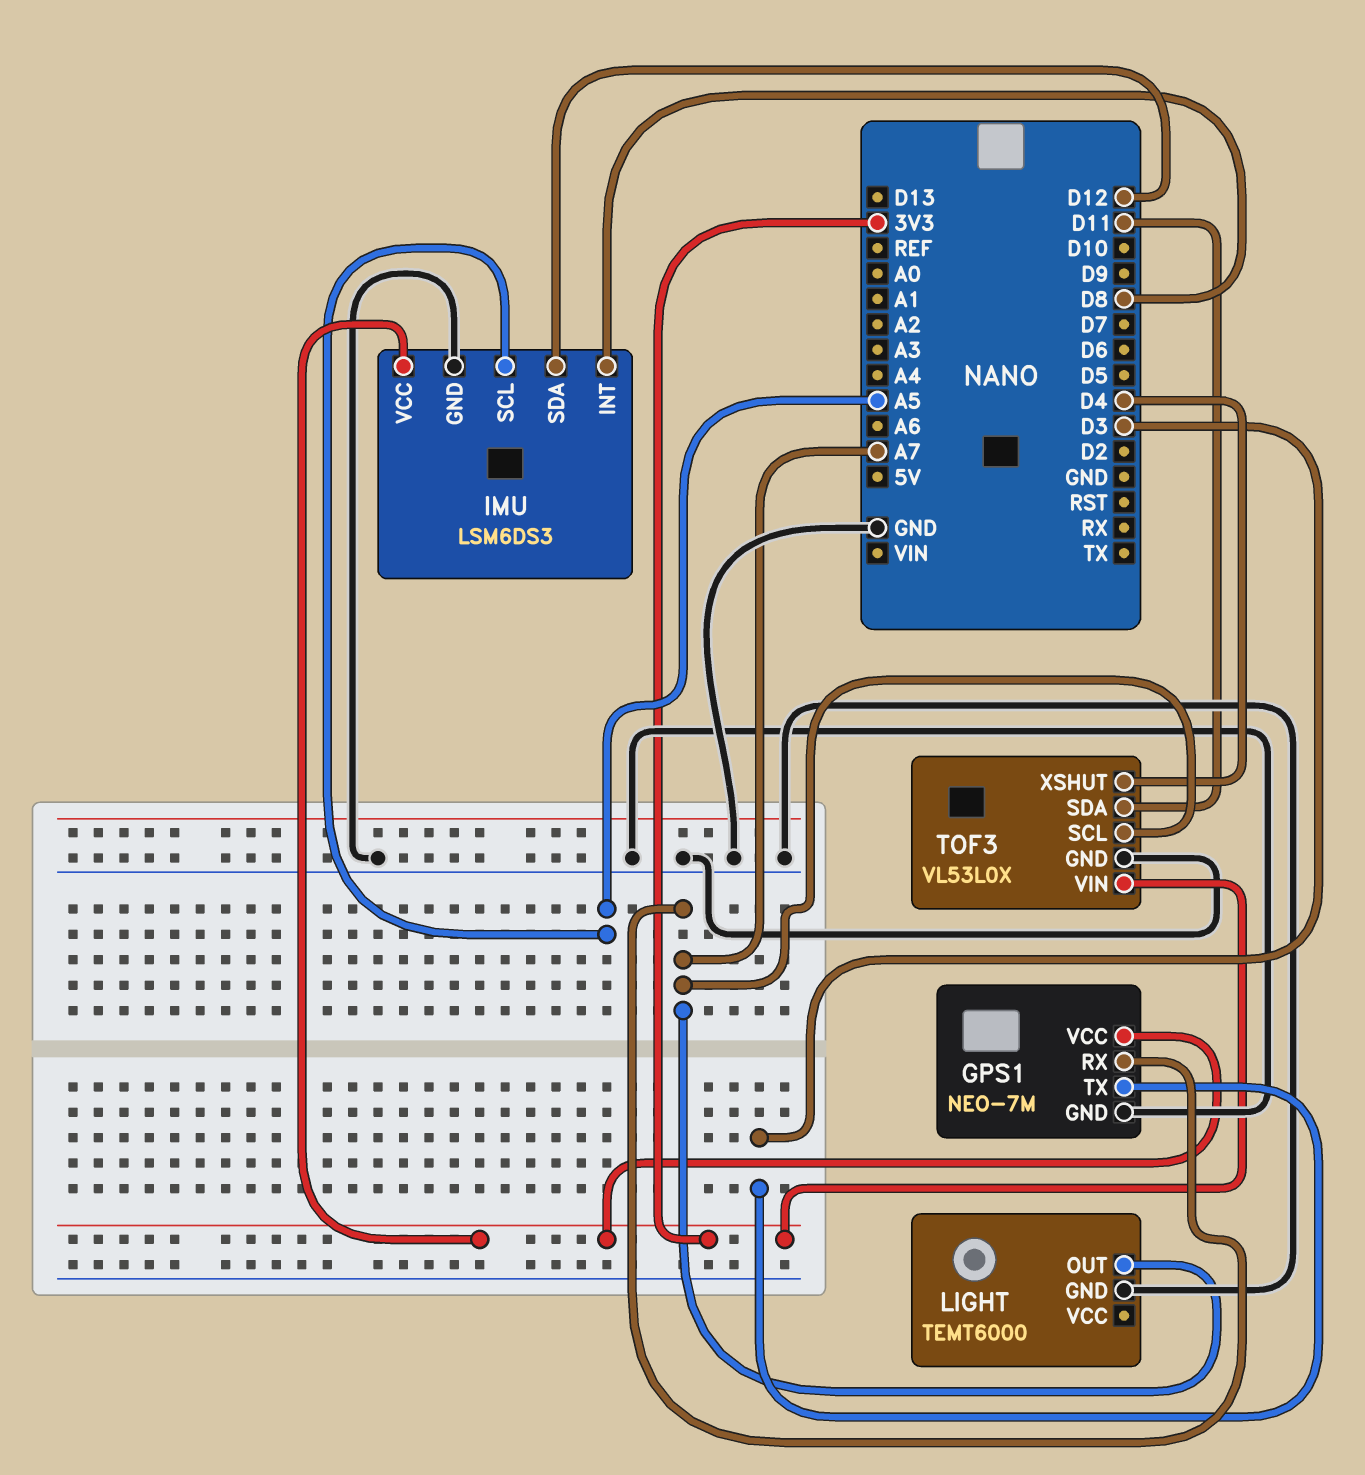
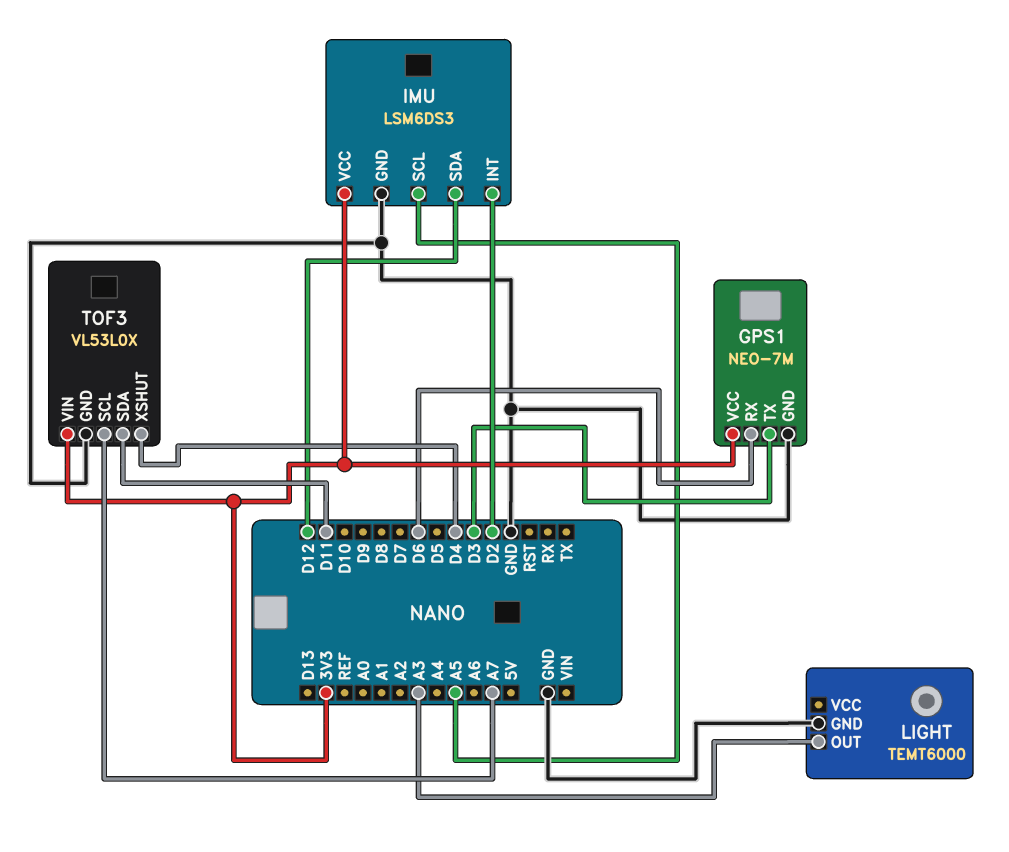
GPS1 pin RX: A7 -> D6
IMU pin INT: D8 -> D2
LIGHT pin OUT: A7 -> A3

